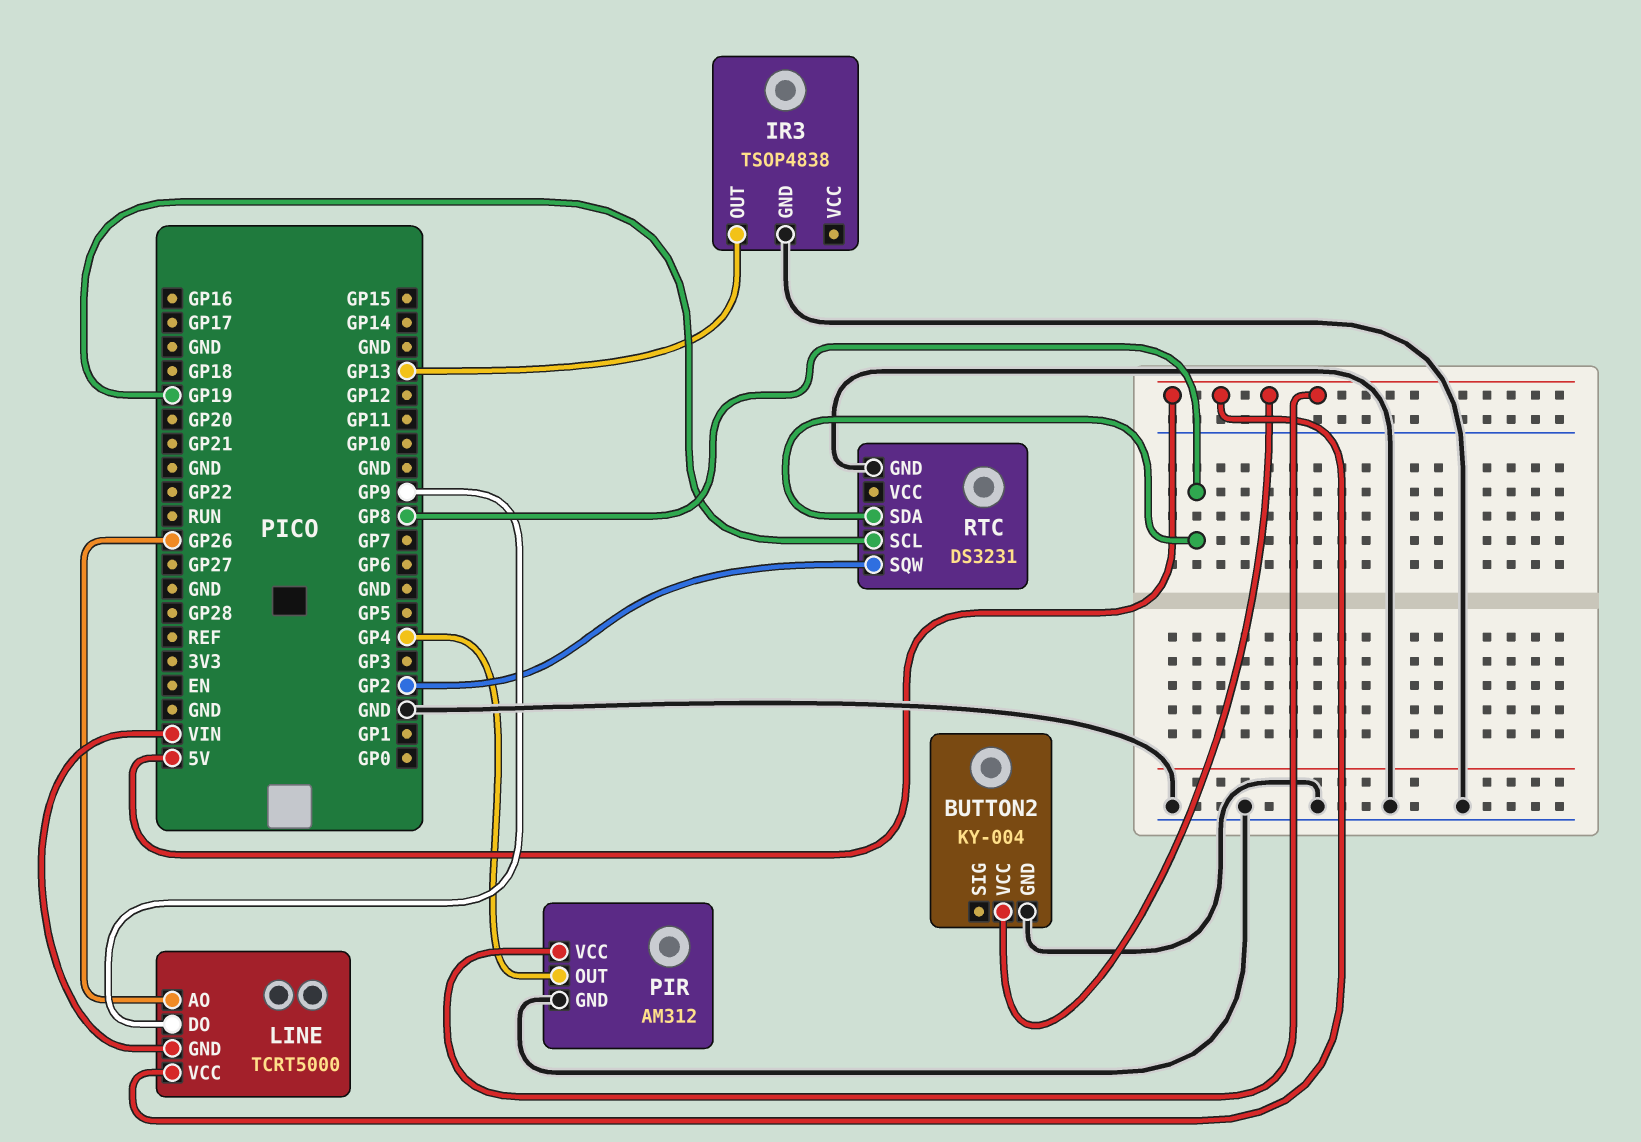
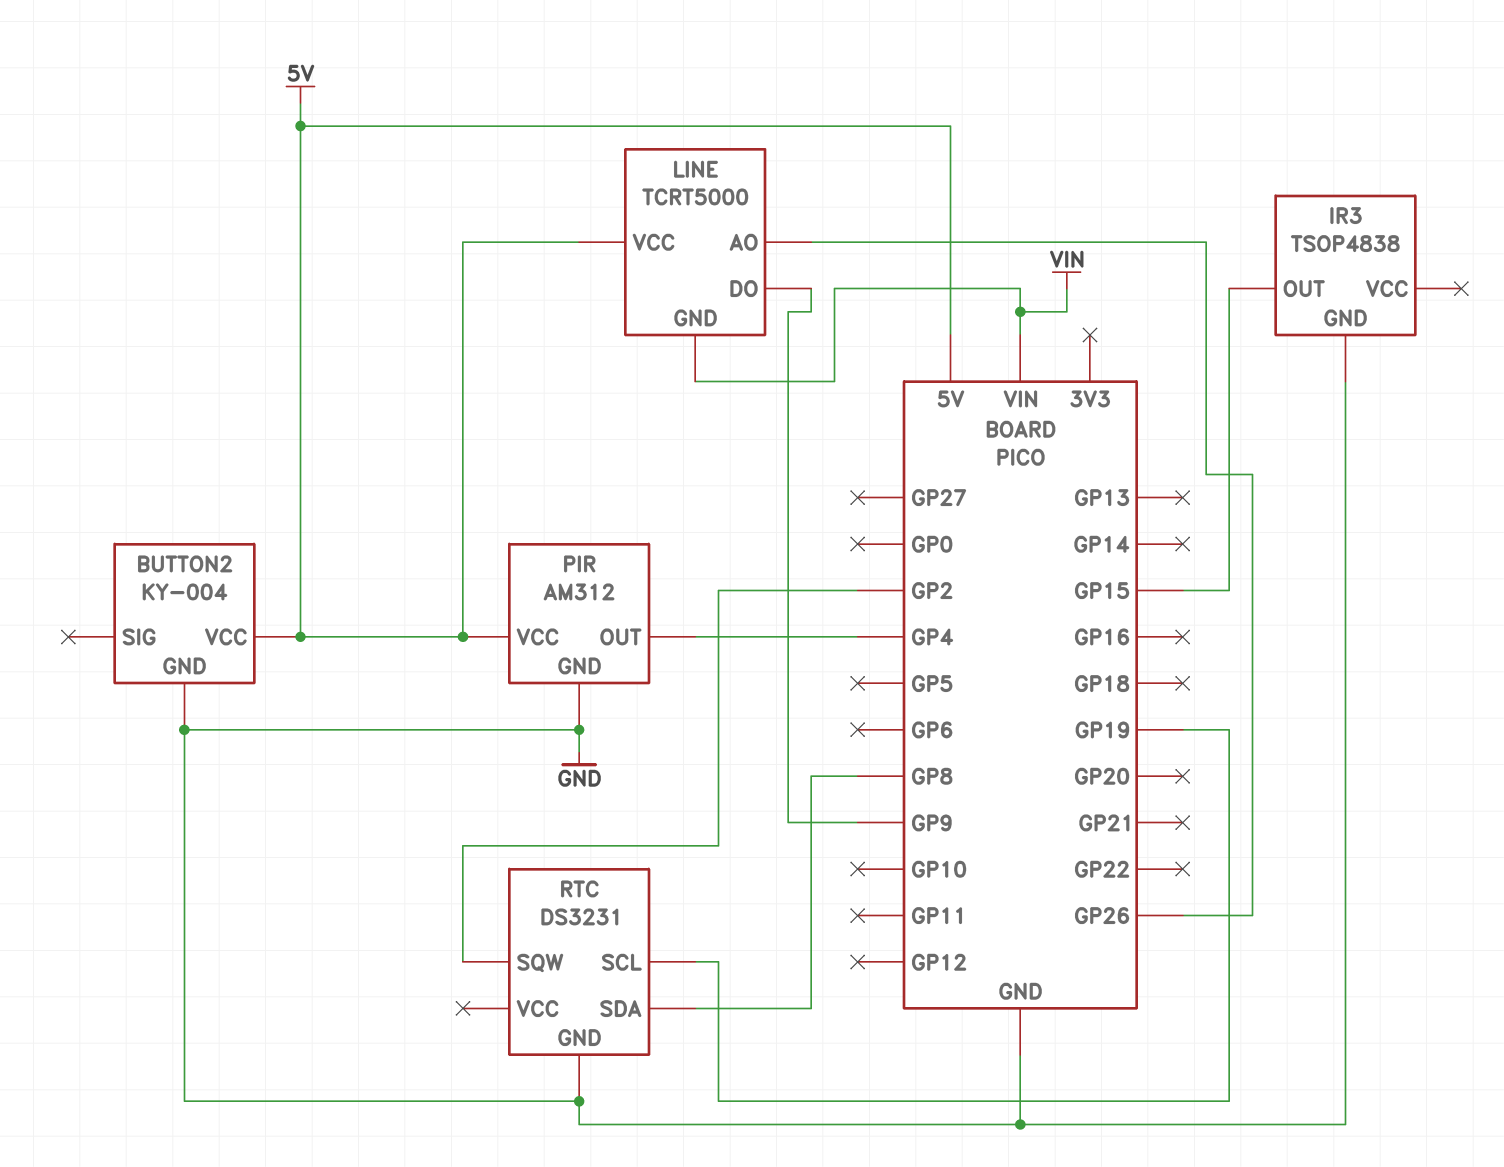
IR3 pin OUT: GP13 -> GP15

